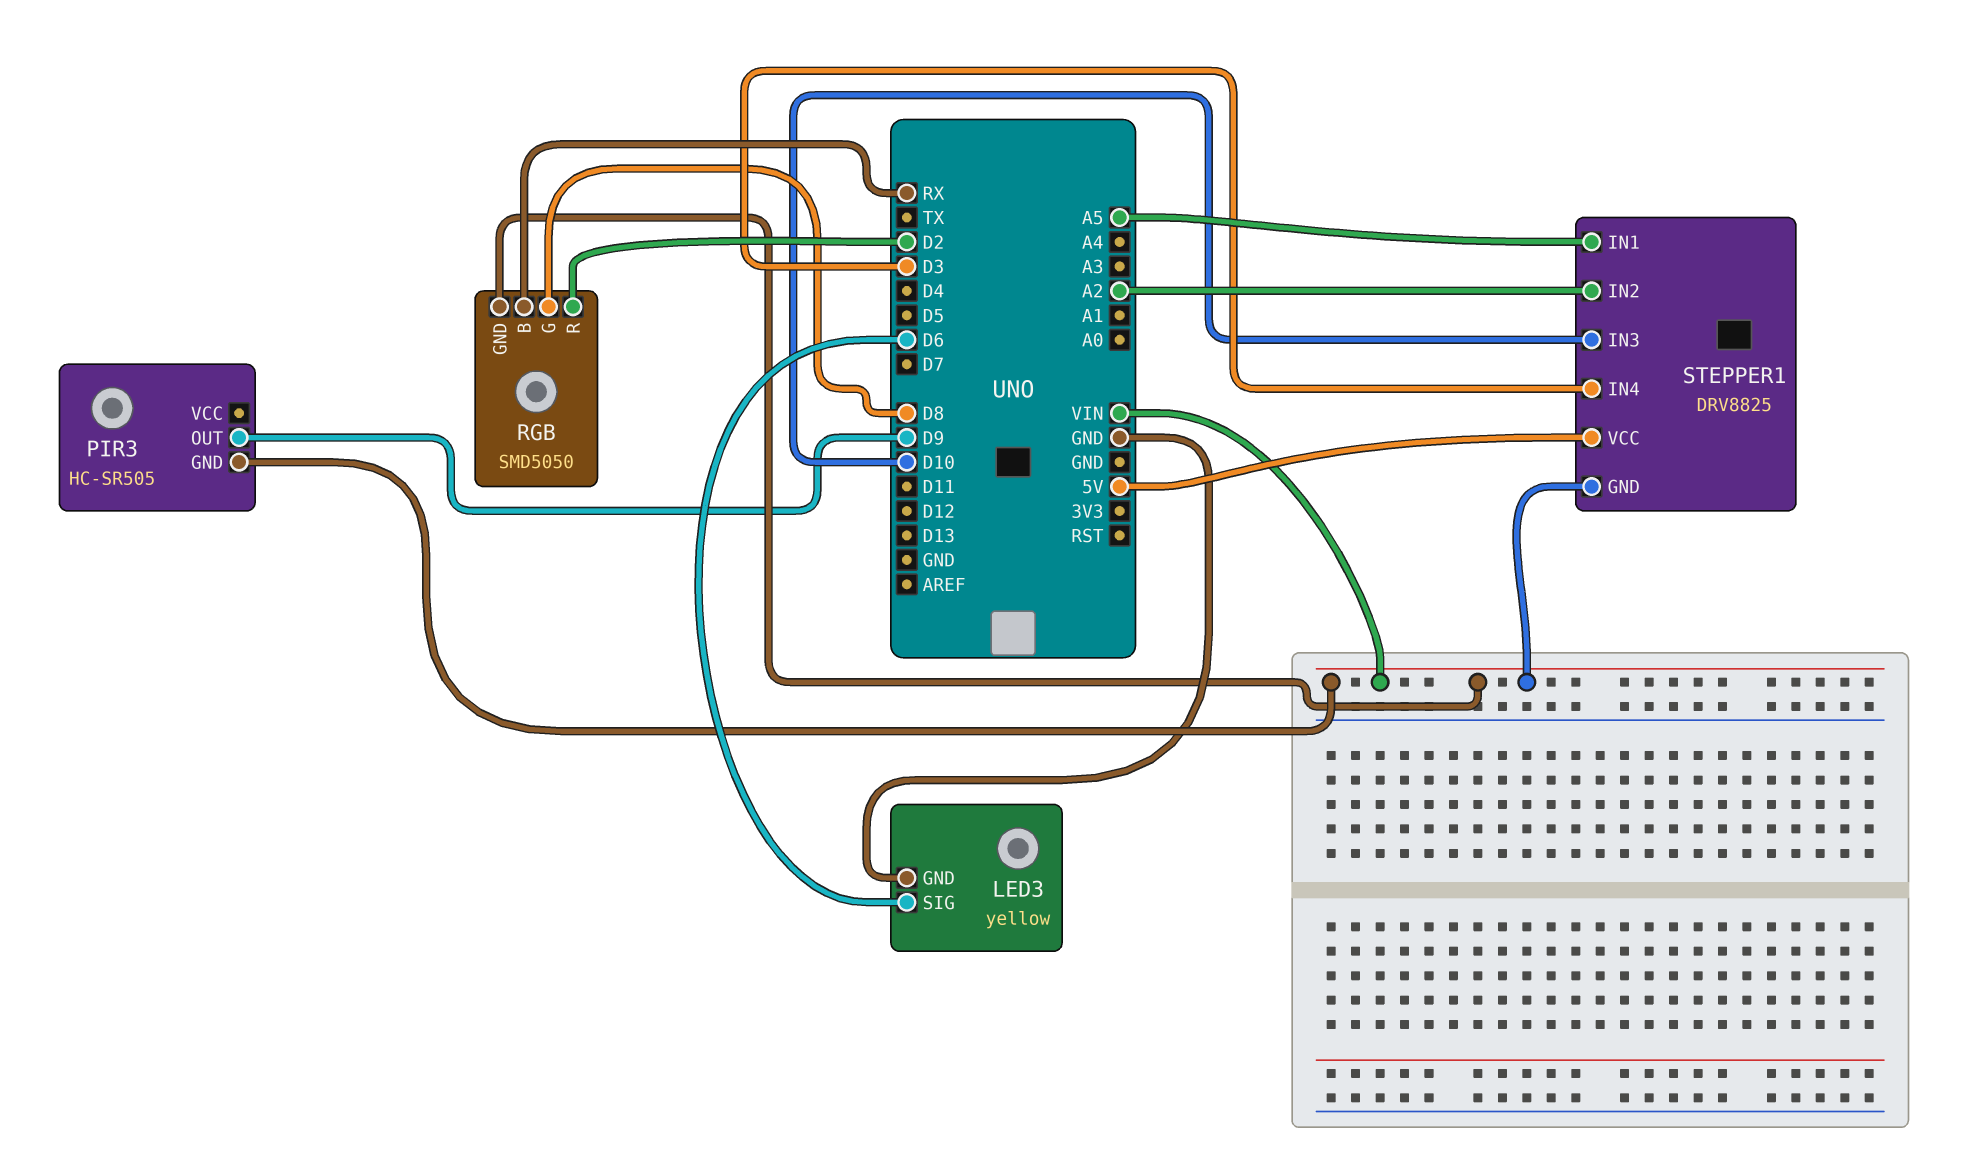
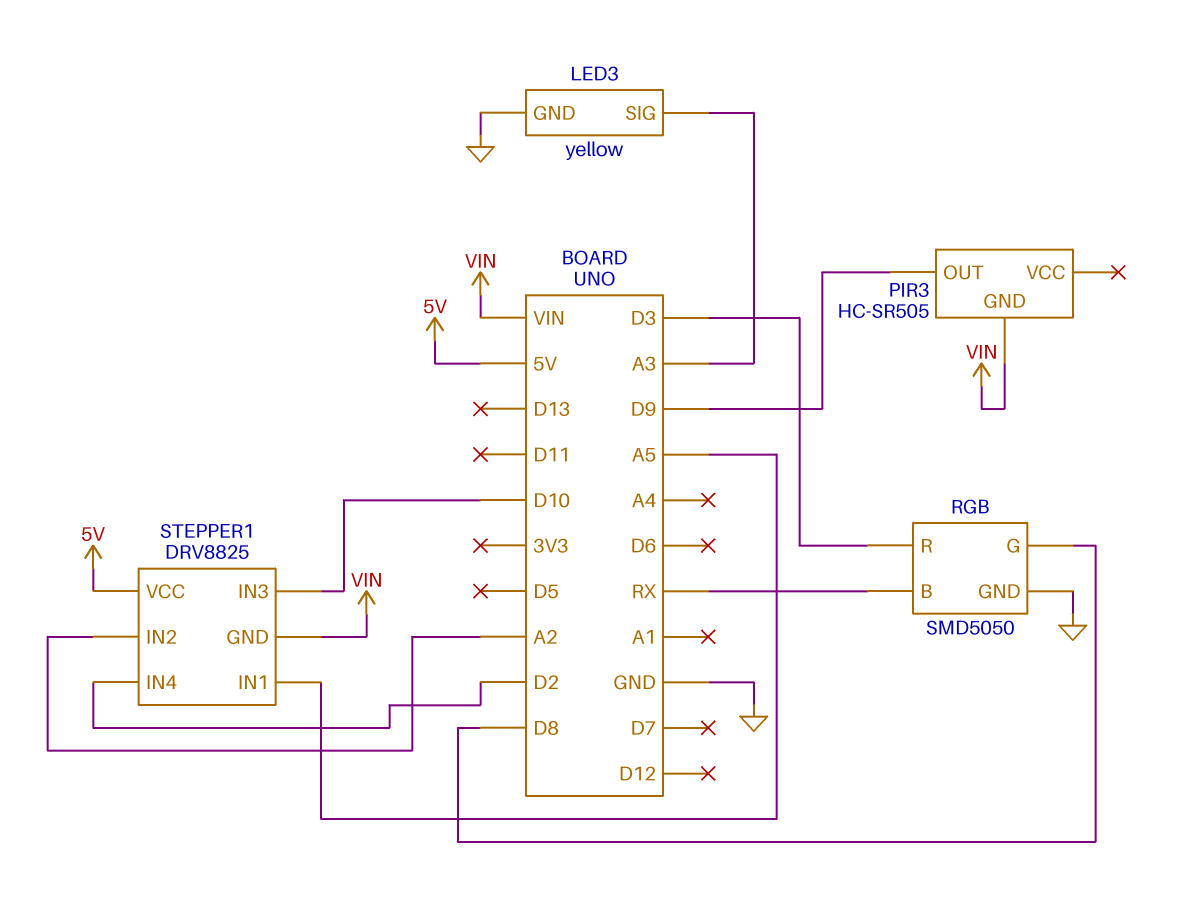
LED3 pin SIG: D6 -> A3
RGB pin GND: VIN -> GND
RGB pin R: D2 -> D3
STEPPER1 pin IN4: D3 -> D2

